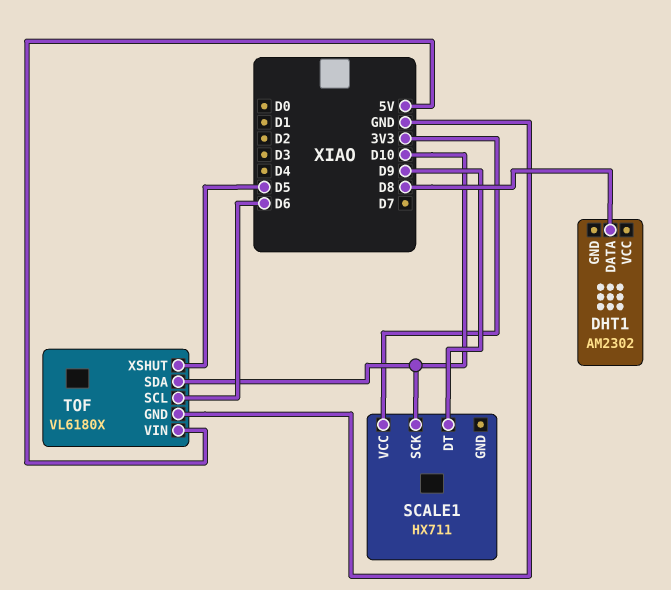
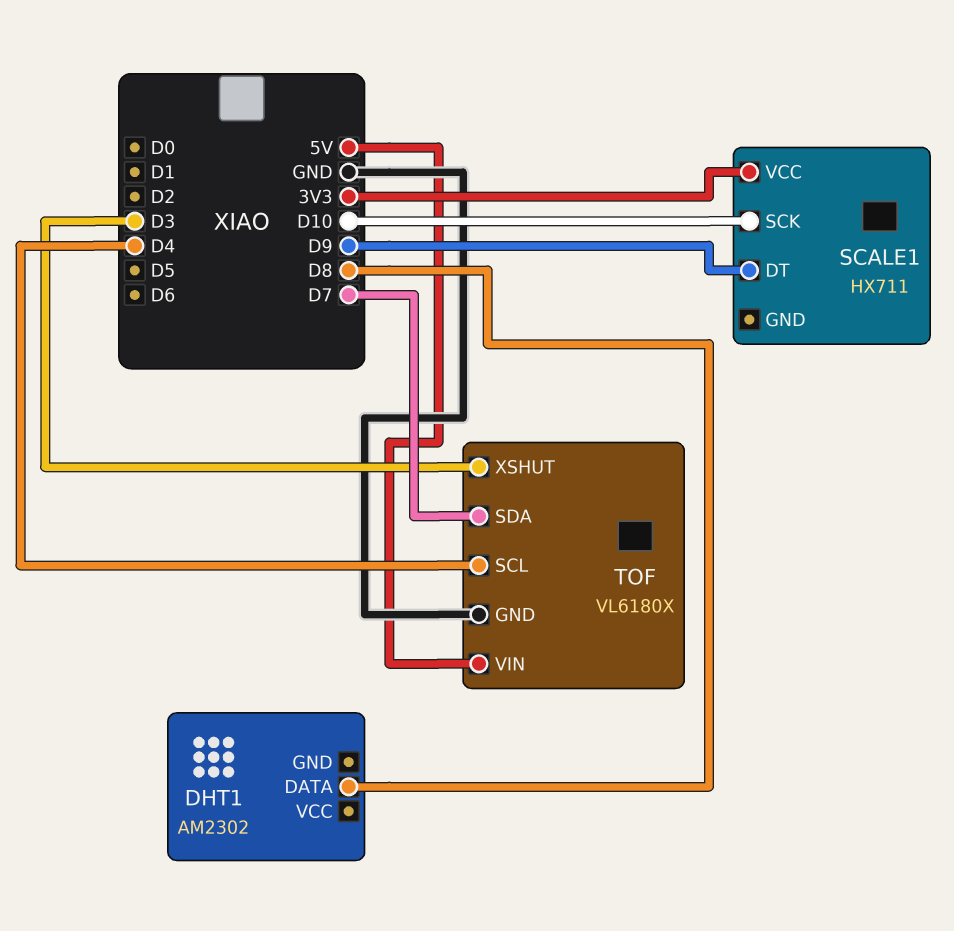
TOF pin SCL: D6 -> D4
TOF pin SDA: D10 -> D7
TOF pin XSHUT: D5 -> D3

